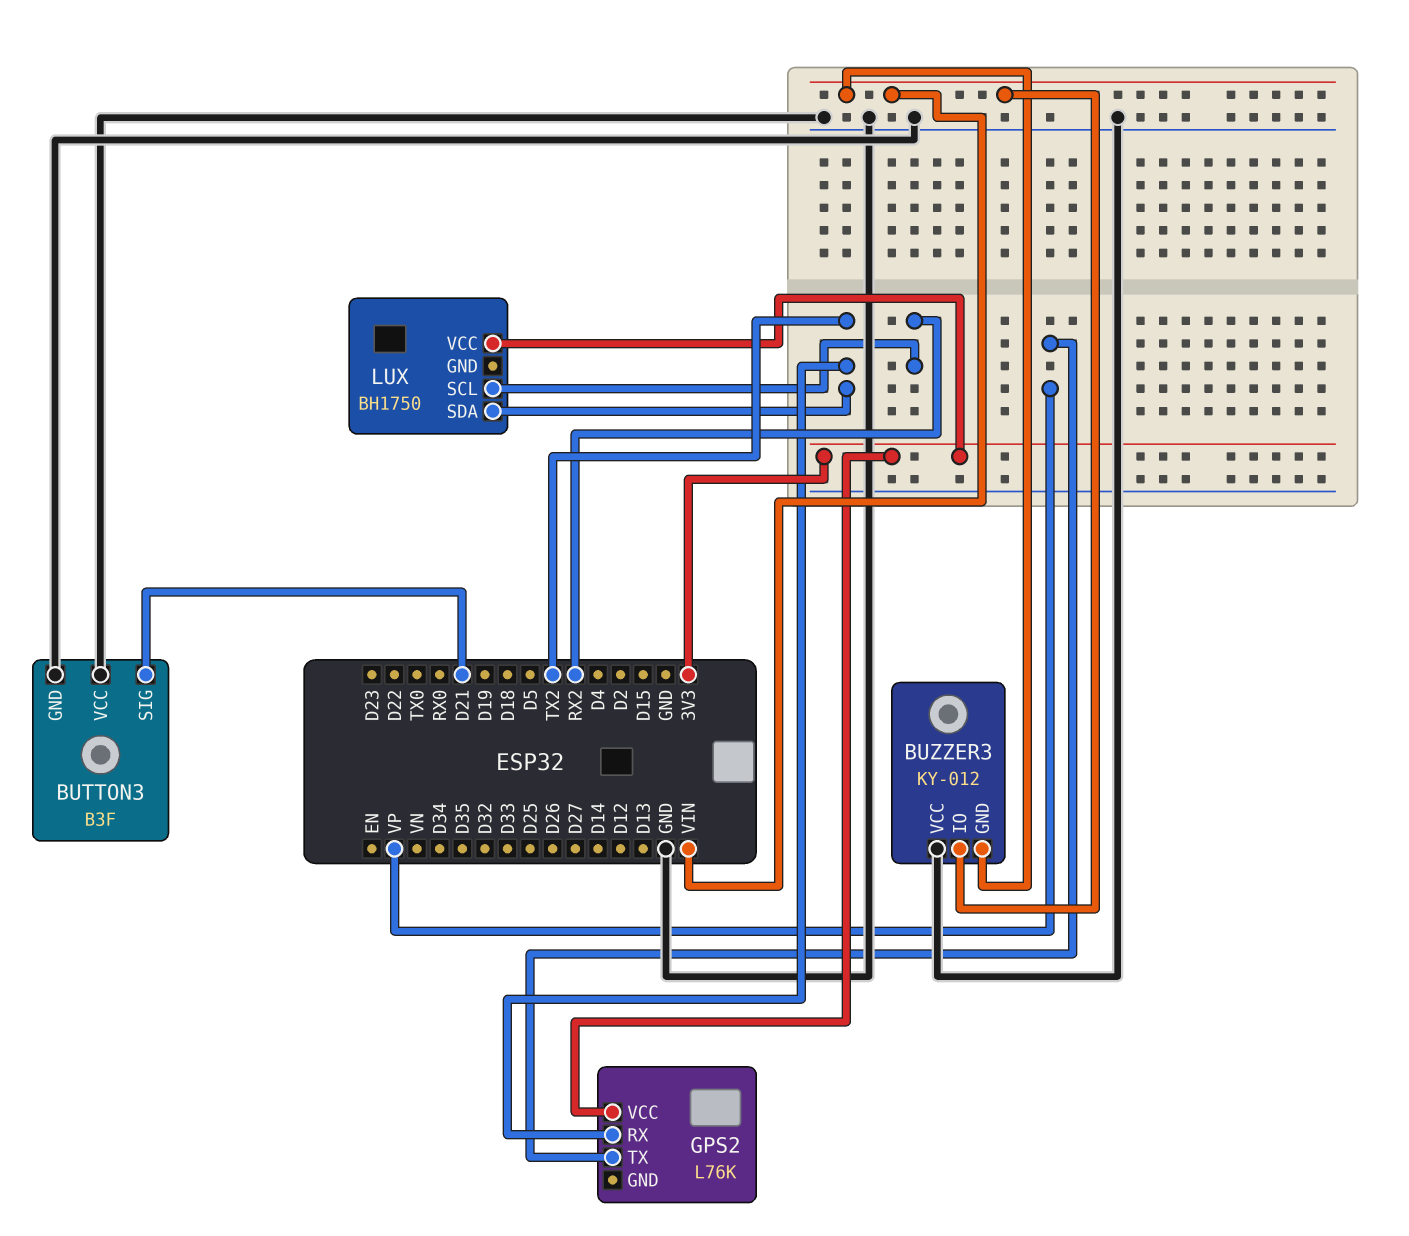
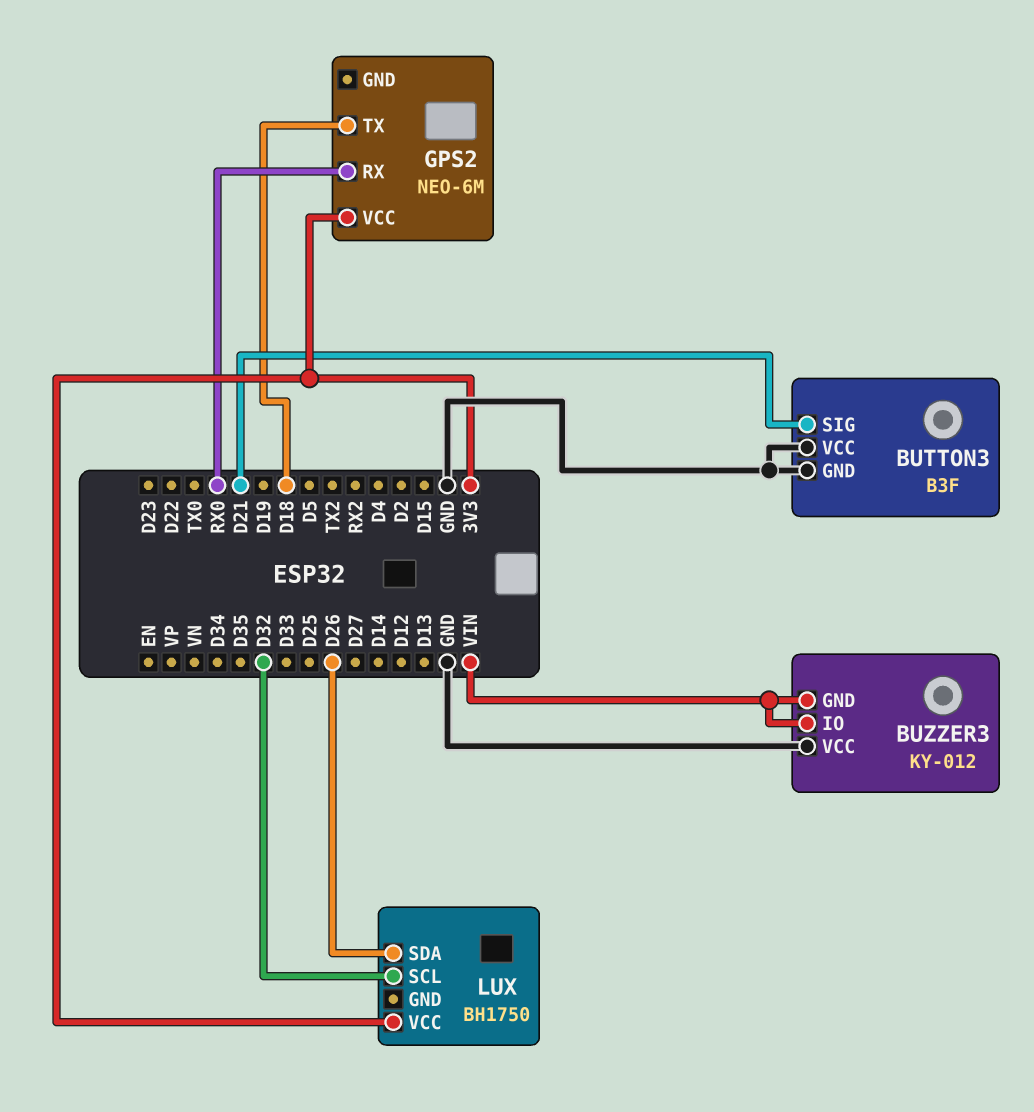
GPS2: L76K -> NEO-6M
GPS2 pin RX: TX2 -> RX0
GPS2 pin TX: VP -> D18
LUX pin SCL: RX2 -> D32
LUX pin SDA: TX2 -> D26

